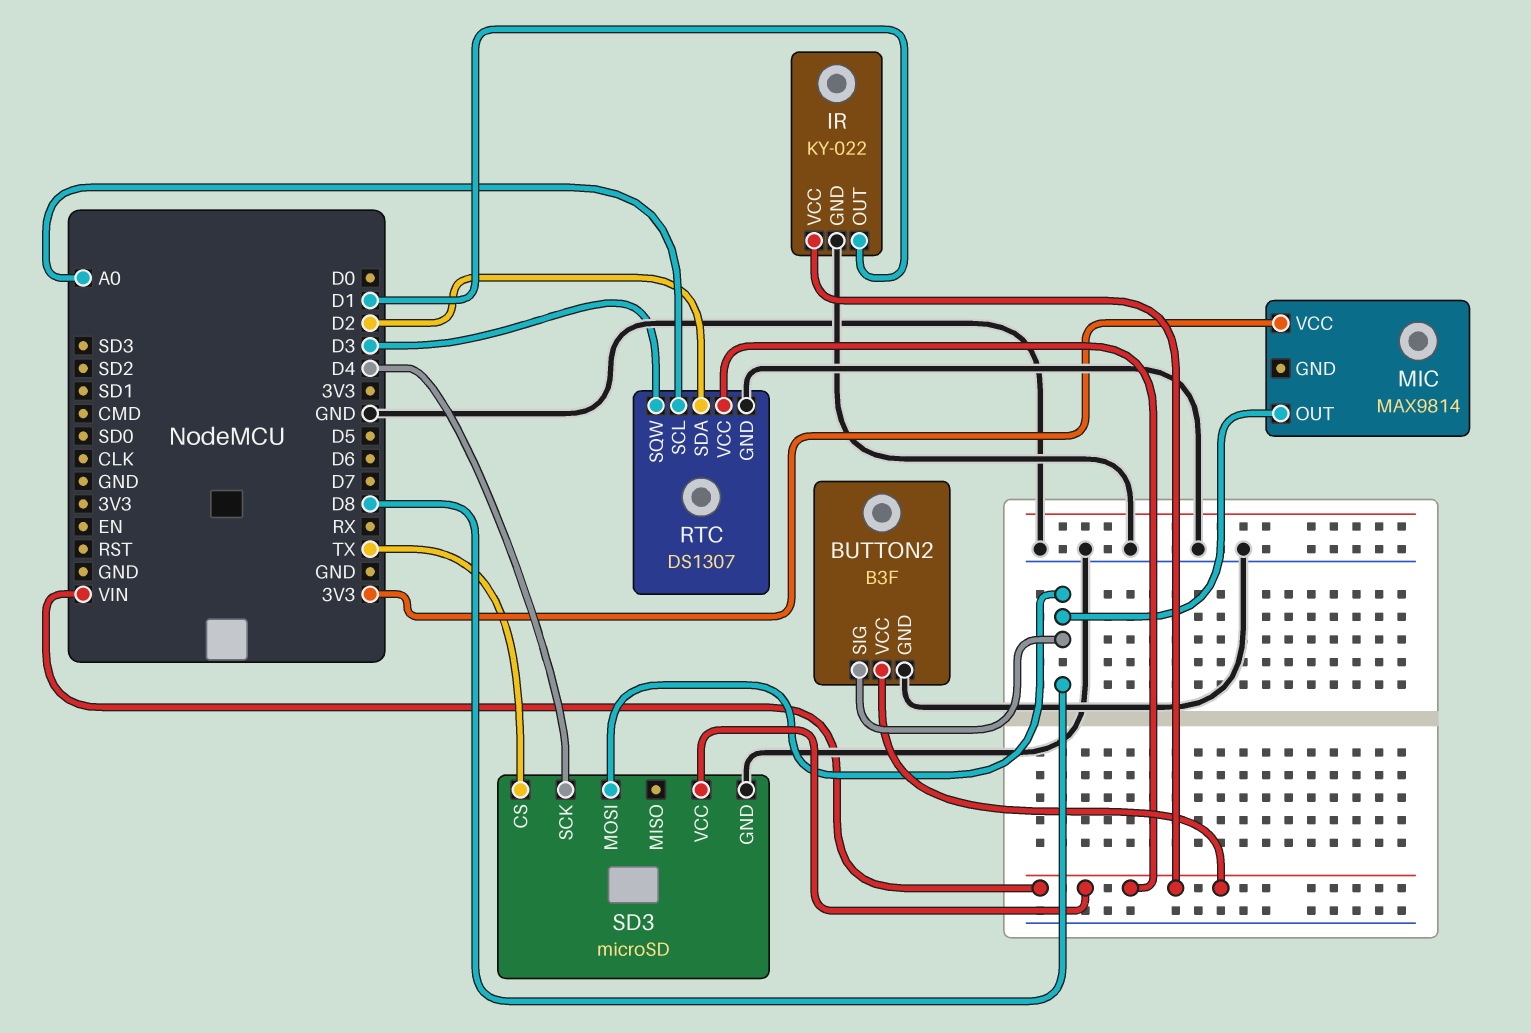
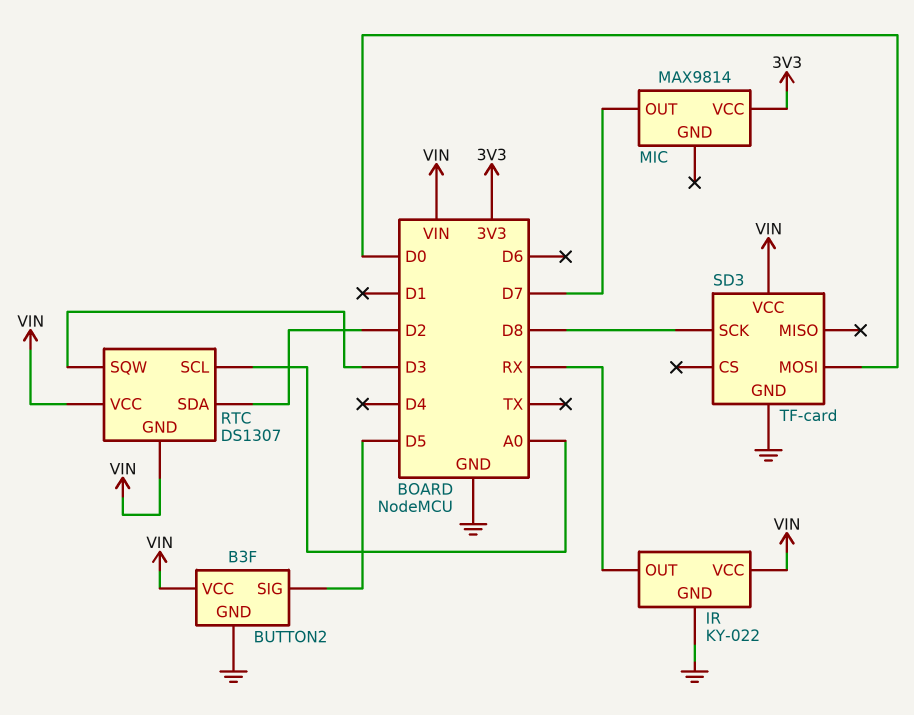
BUTTON2 pin SIG: D8 -> D5
IR pin OUT: D1 -> RX
MIC pin OUT: D8 -> D7
RTC pin GND: GND -> VIN
SD3: microSD -> TF-card
SD3 pin CS: TX -> none
SD3 pin MOSI: D8 -> D0
SD3 pin SCK: D4 -> D8

